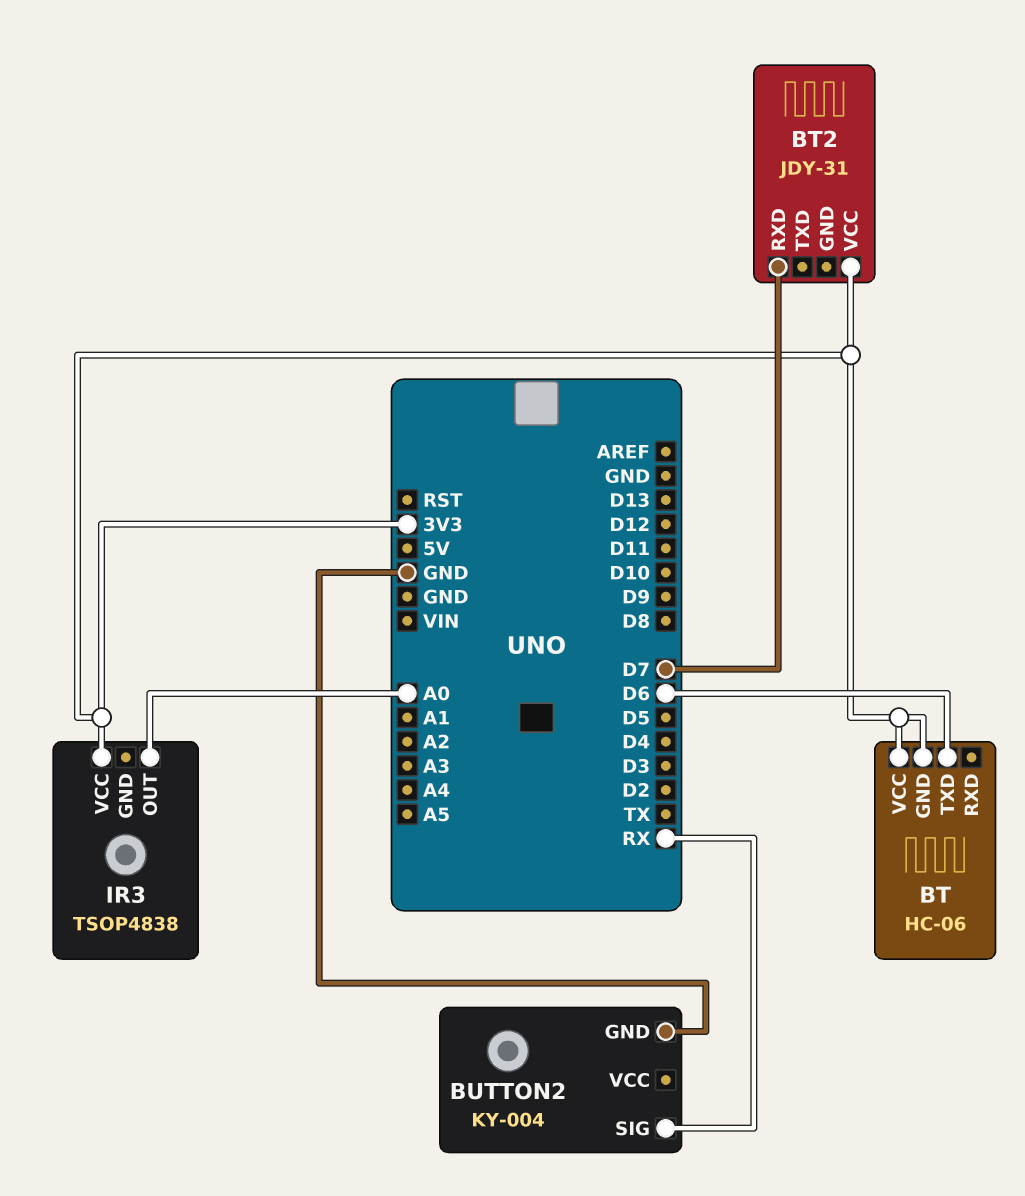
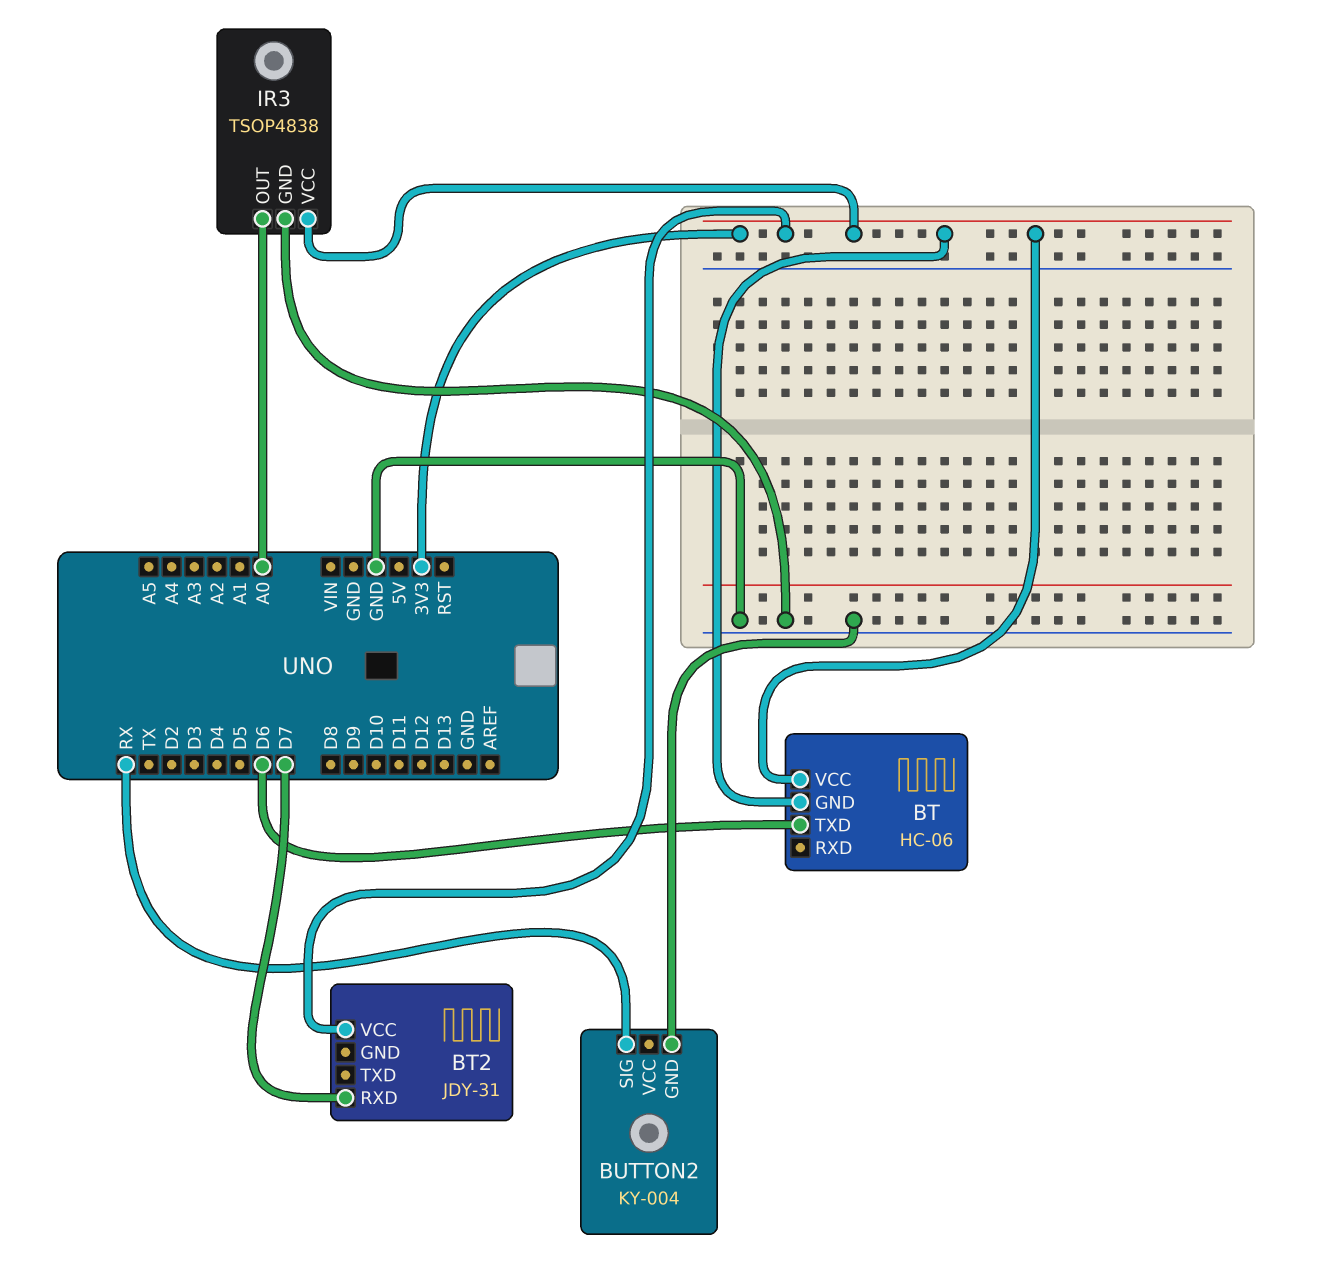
IR3 pin GND: none -> GND

